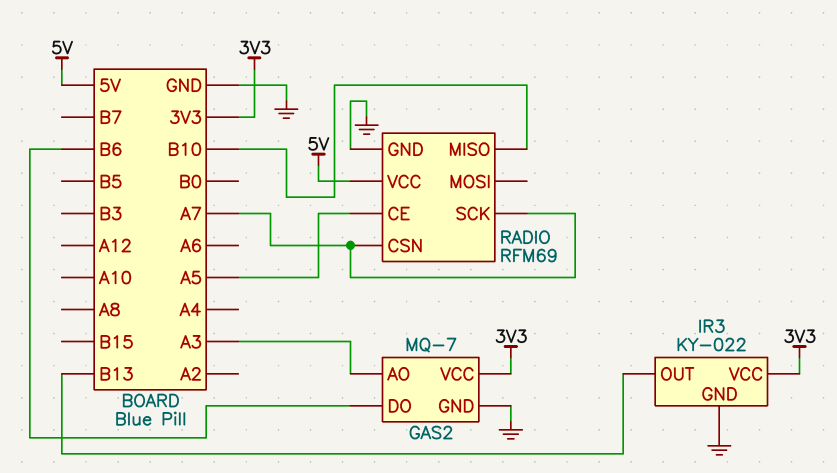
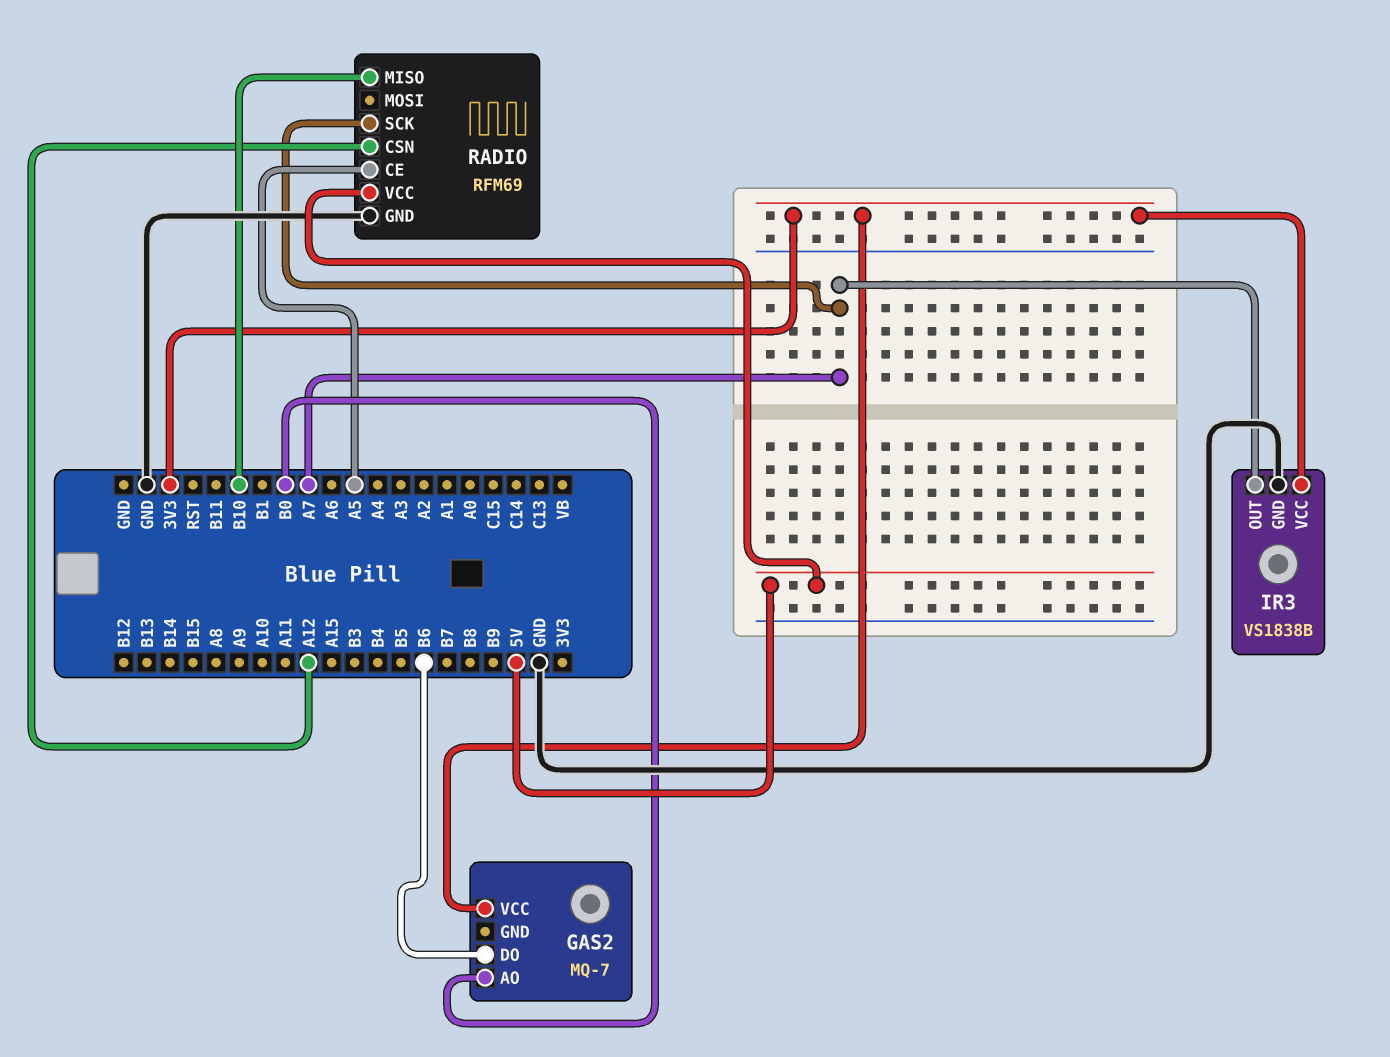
GAS2 pin AO: A3 -> B0
GAS2 pin GND: GND -> none
IR3: KY-022 -> VS1838B
IR3 pin OUT: B13 -> A7
RADIO pin CSN: A7 -> A12

